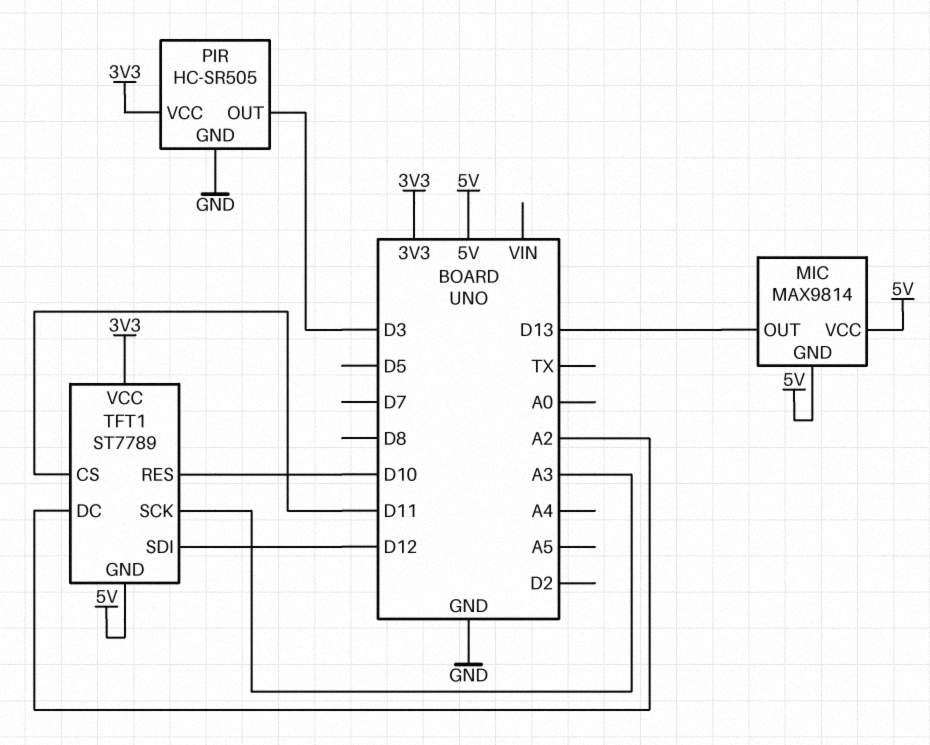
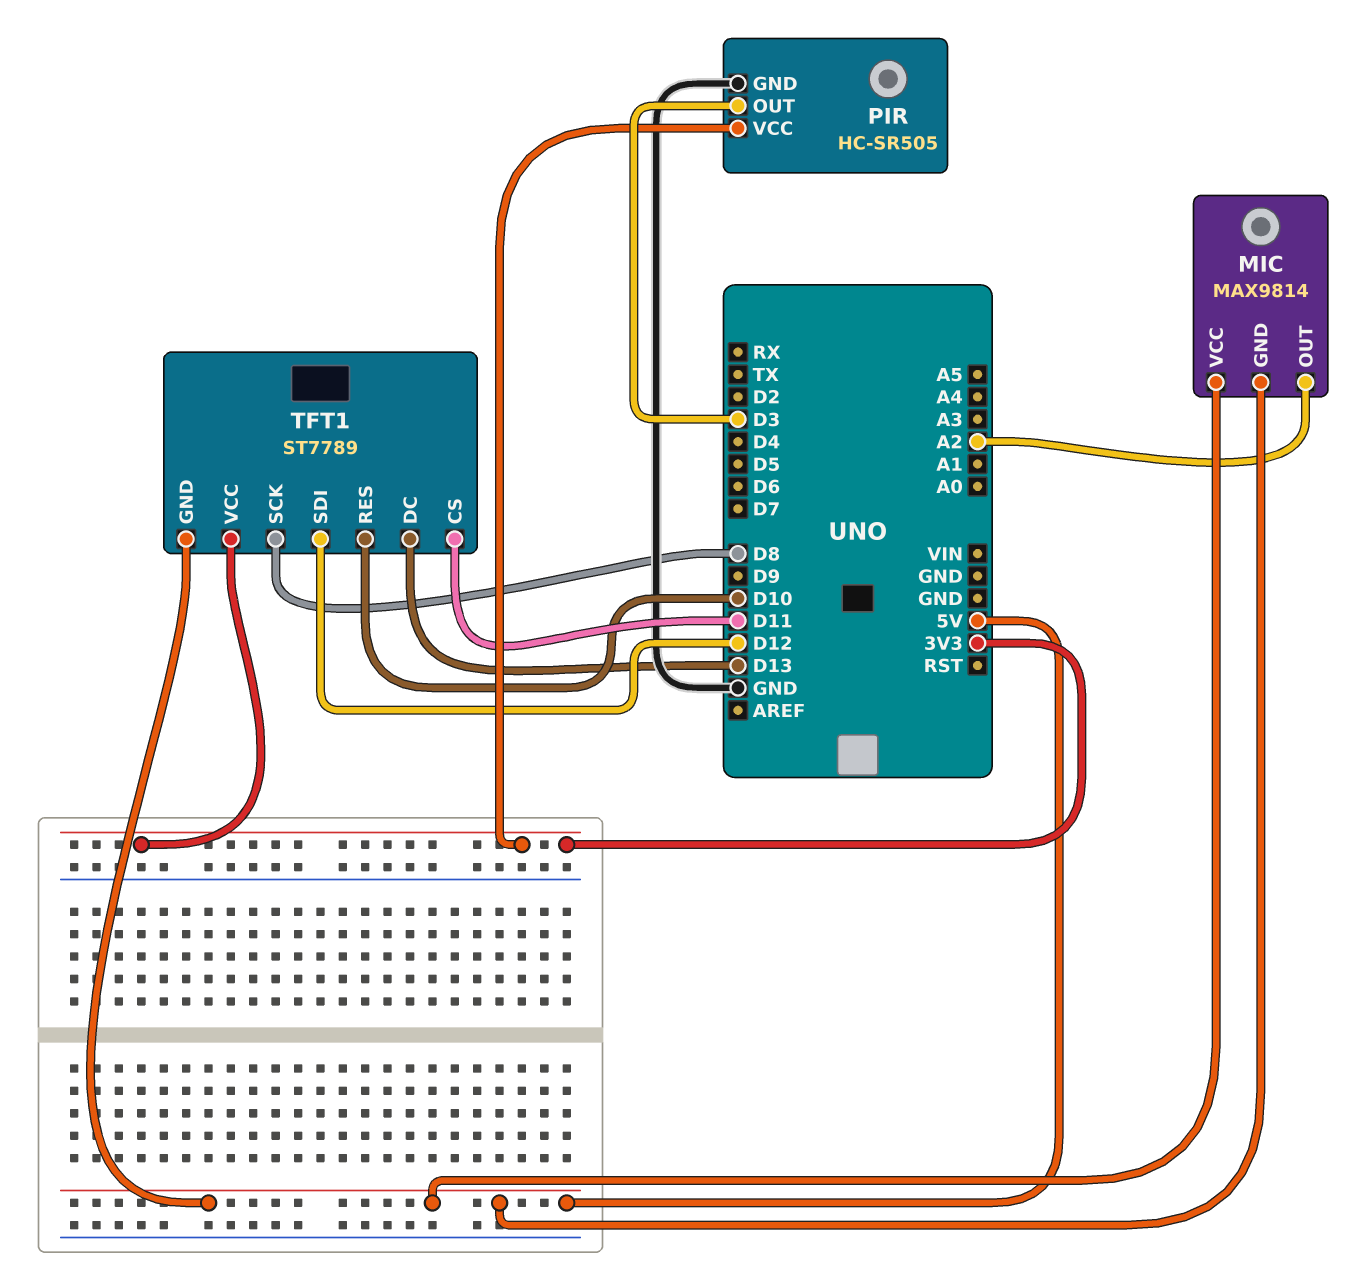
MIC pin OUT: D13 -> A2
TFT1 pin DC: A2 -> D13
TFT1 pin SCK: A3 -> D8

